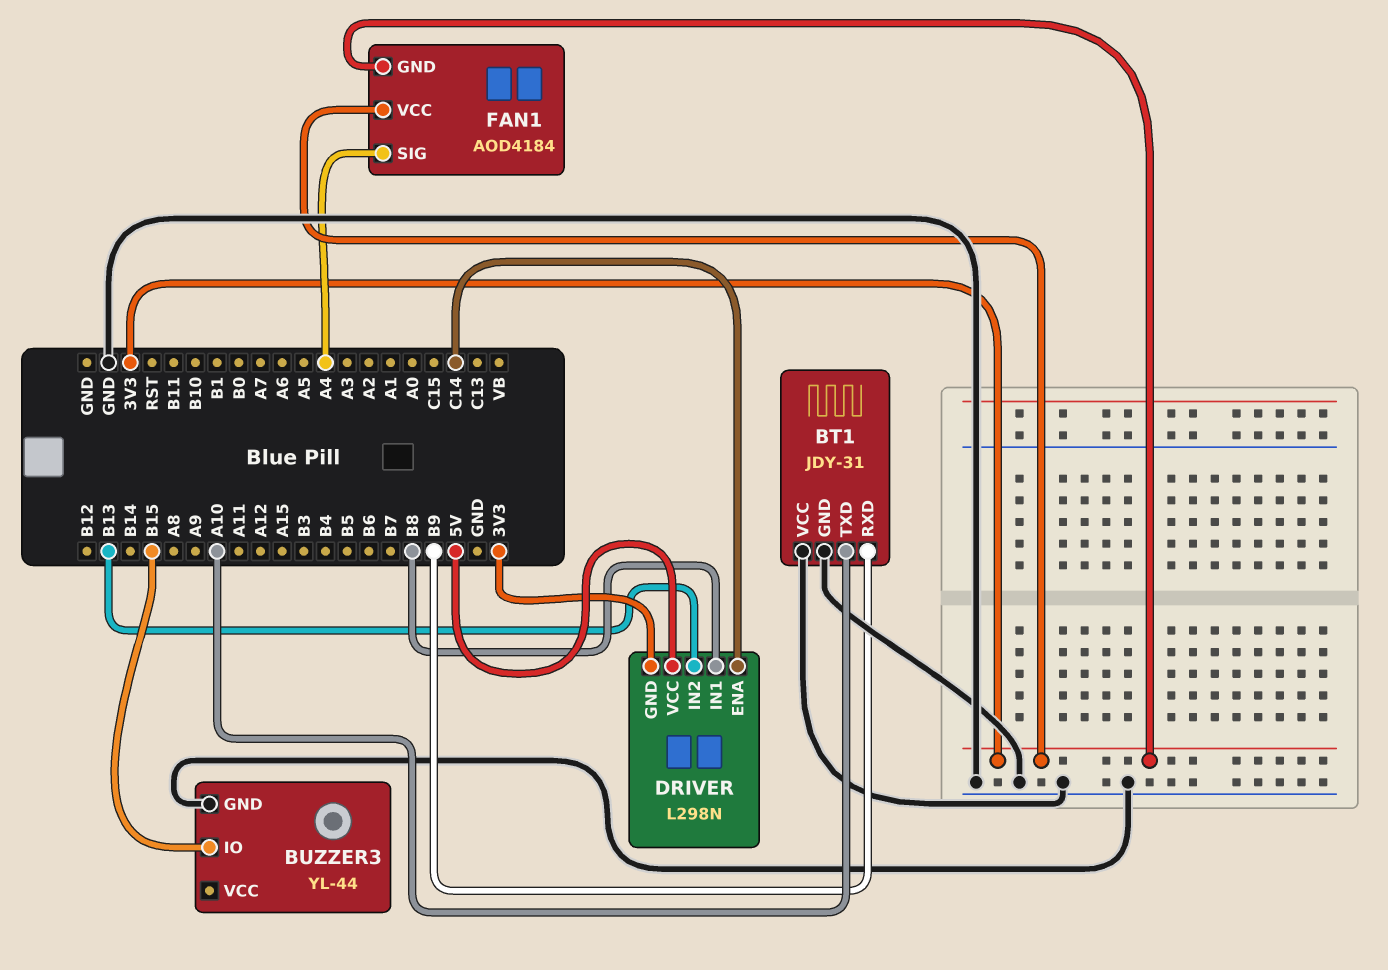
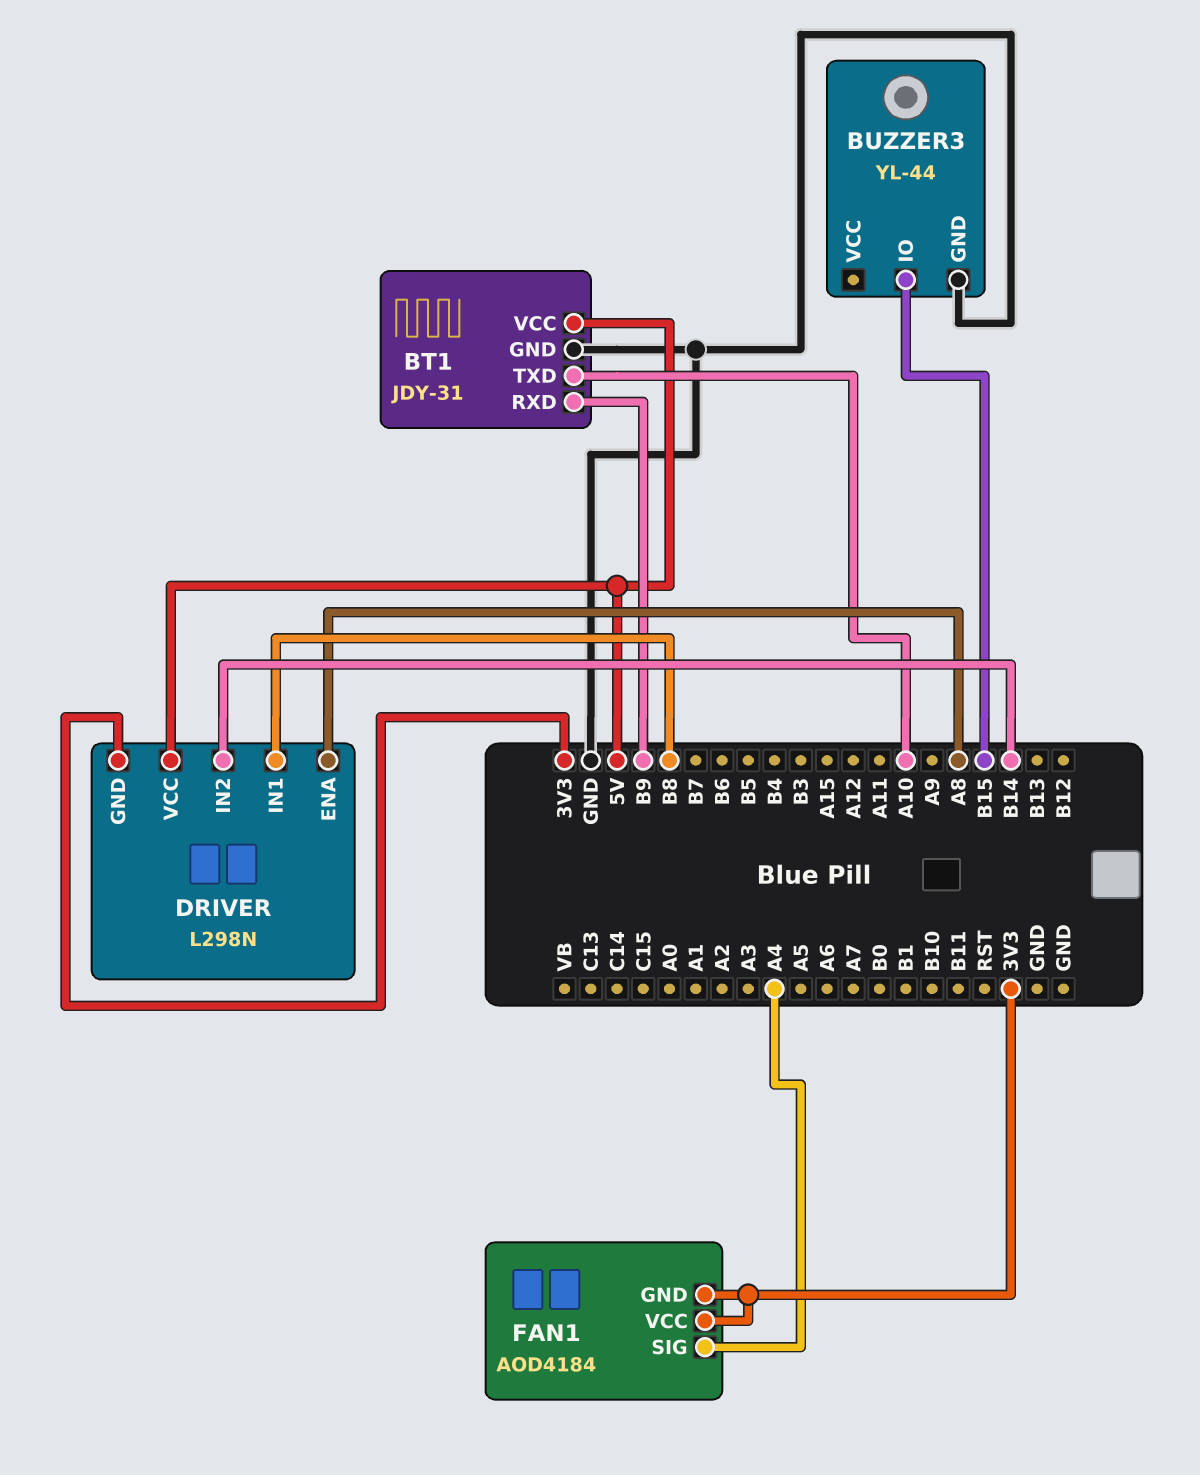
BT1 pin VCC: GND -> 5V
DRIVER pin ENA: C14 -> A8
DRIVER pin IN2: B13 -> B14

